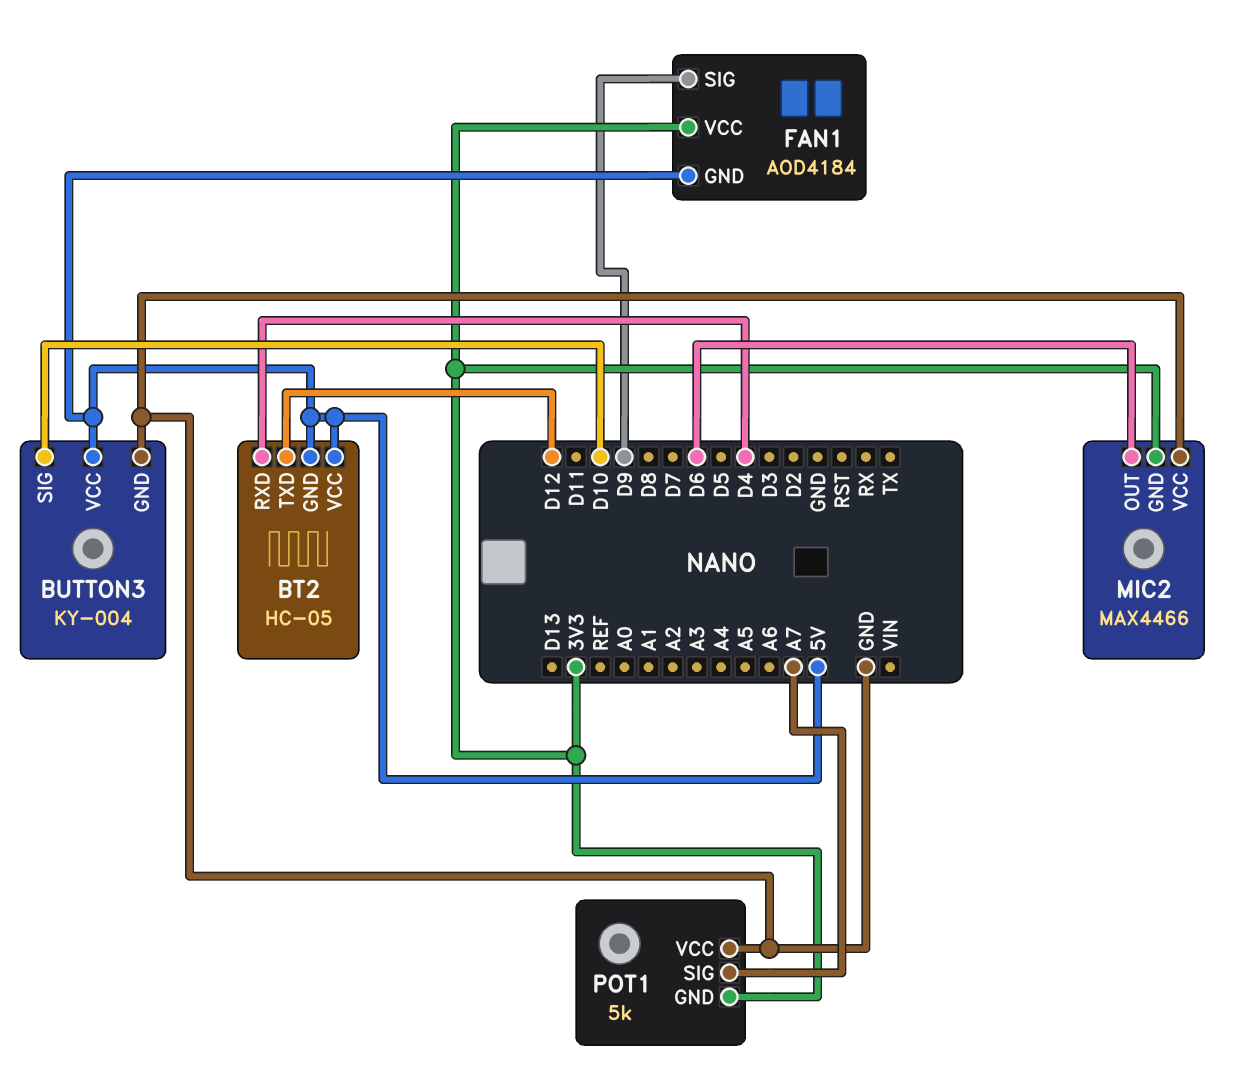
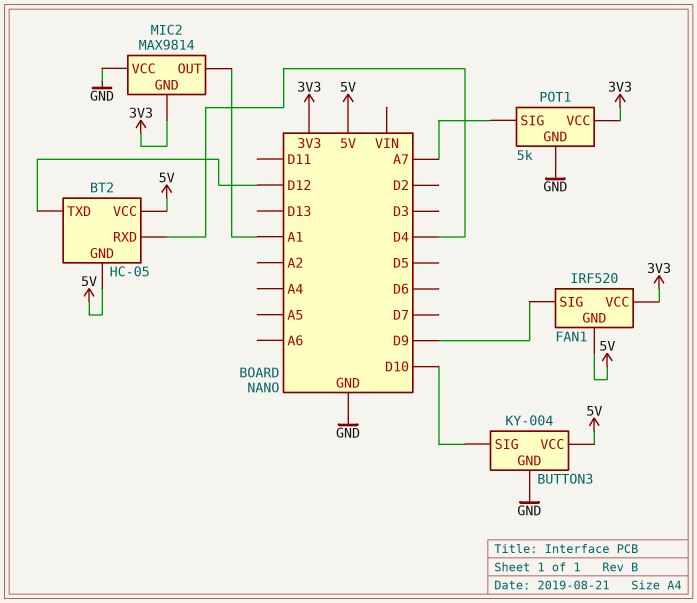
FAN1: AOD4184 -> IRF520
MIC2: MAX4466 -> MAX9814
MIC2 pin OUT: D6 -> A1
POT1 pin GND: 3V3 -> GND
POT1 pin VCC: GND -> 3V3

